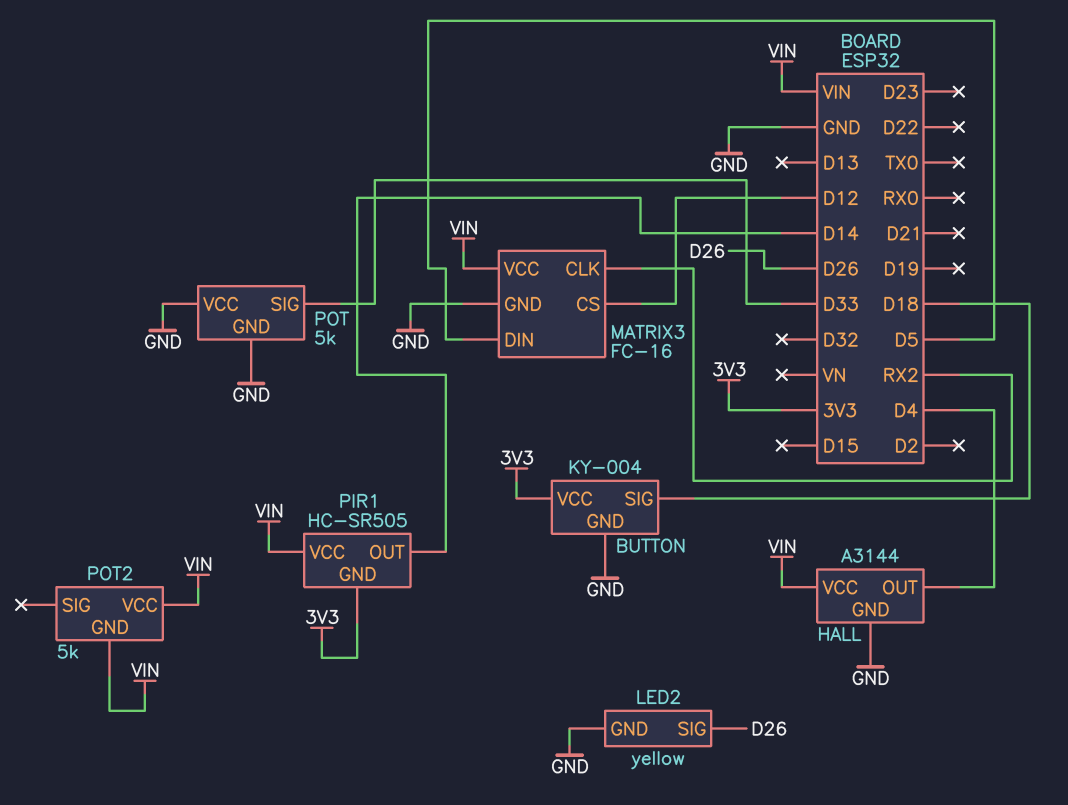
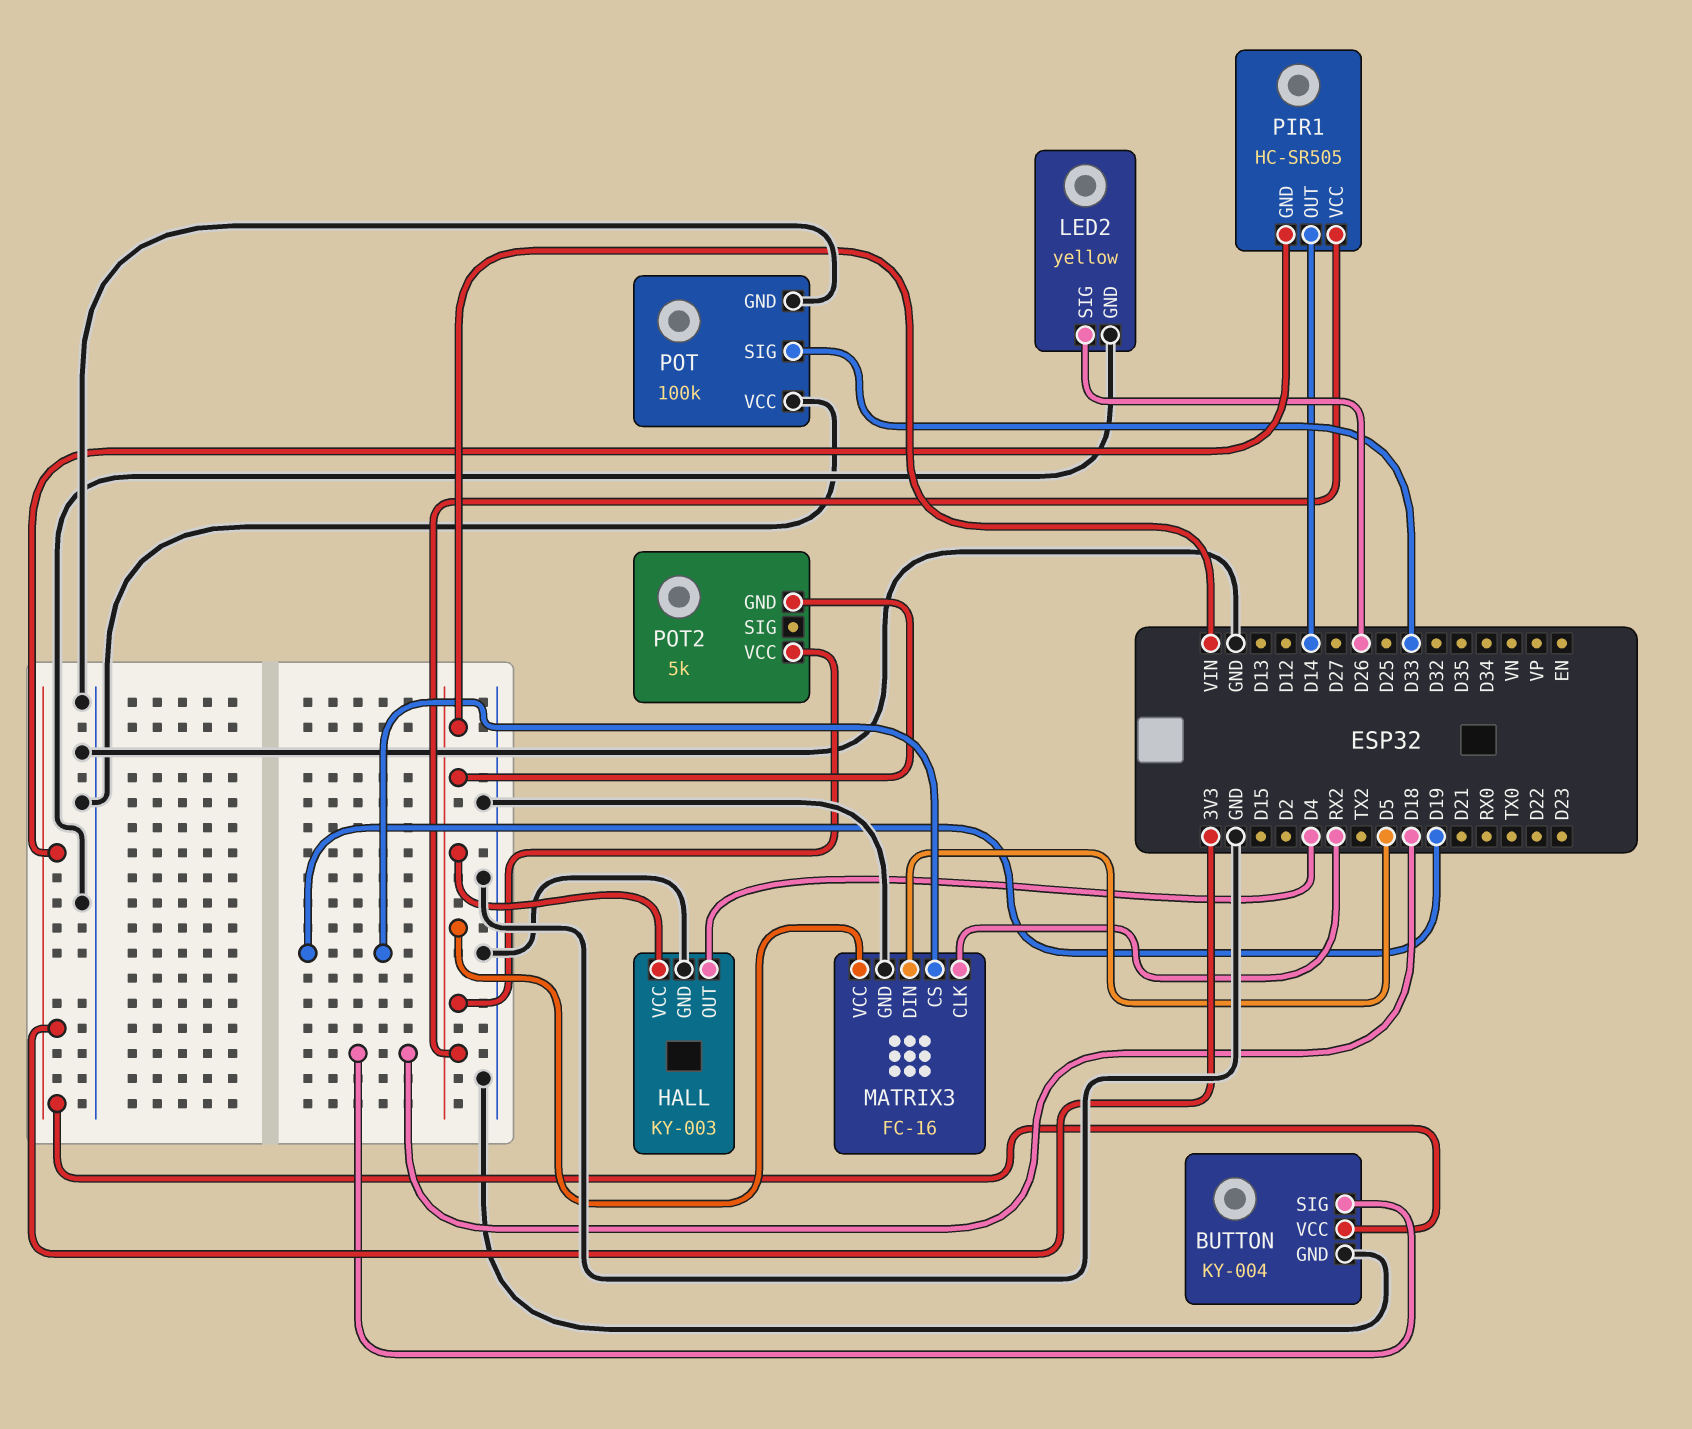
HALL: A3144 -> KY-003
MATRIX3 pin CS: D12 -> D19
POT: 5k -> 100k

